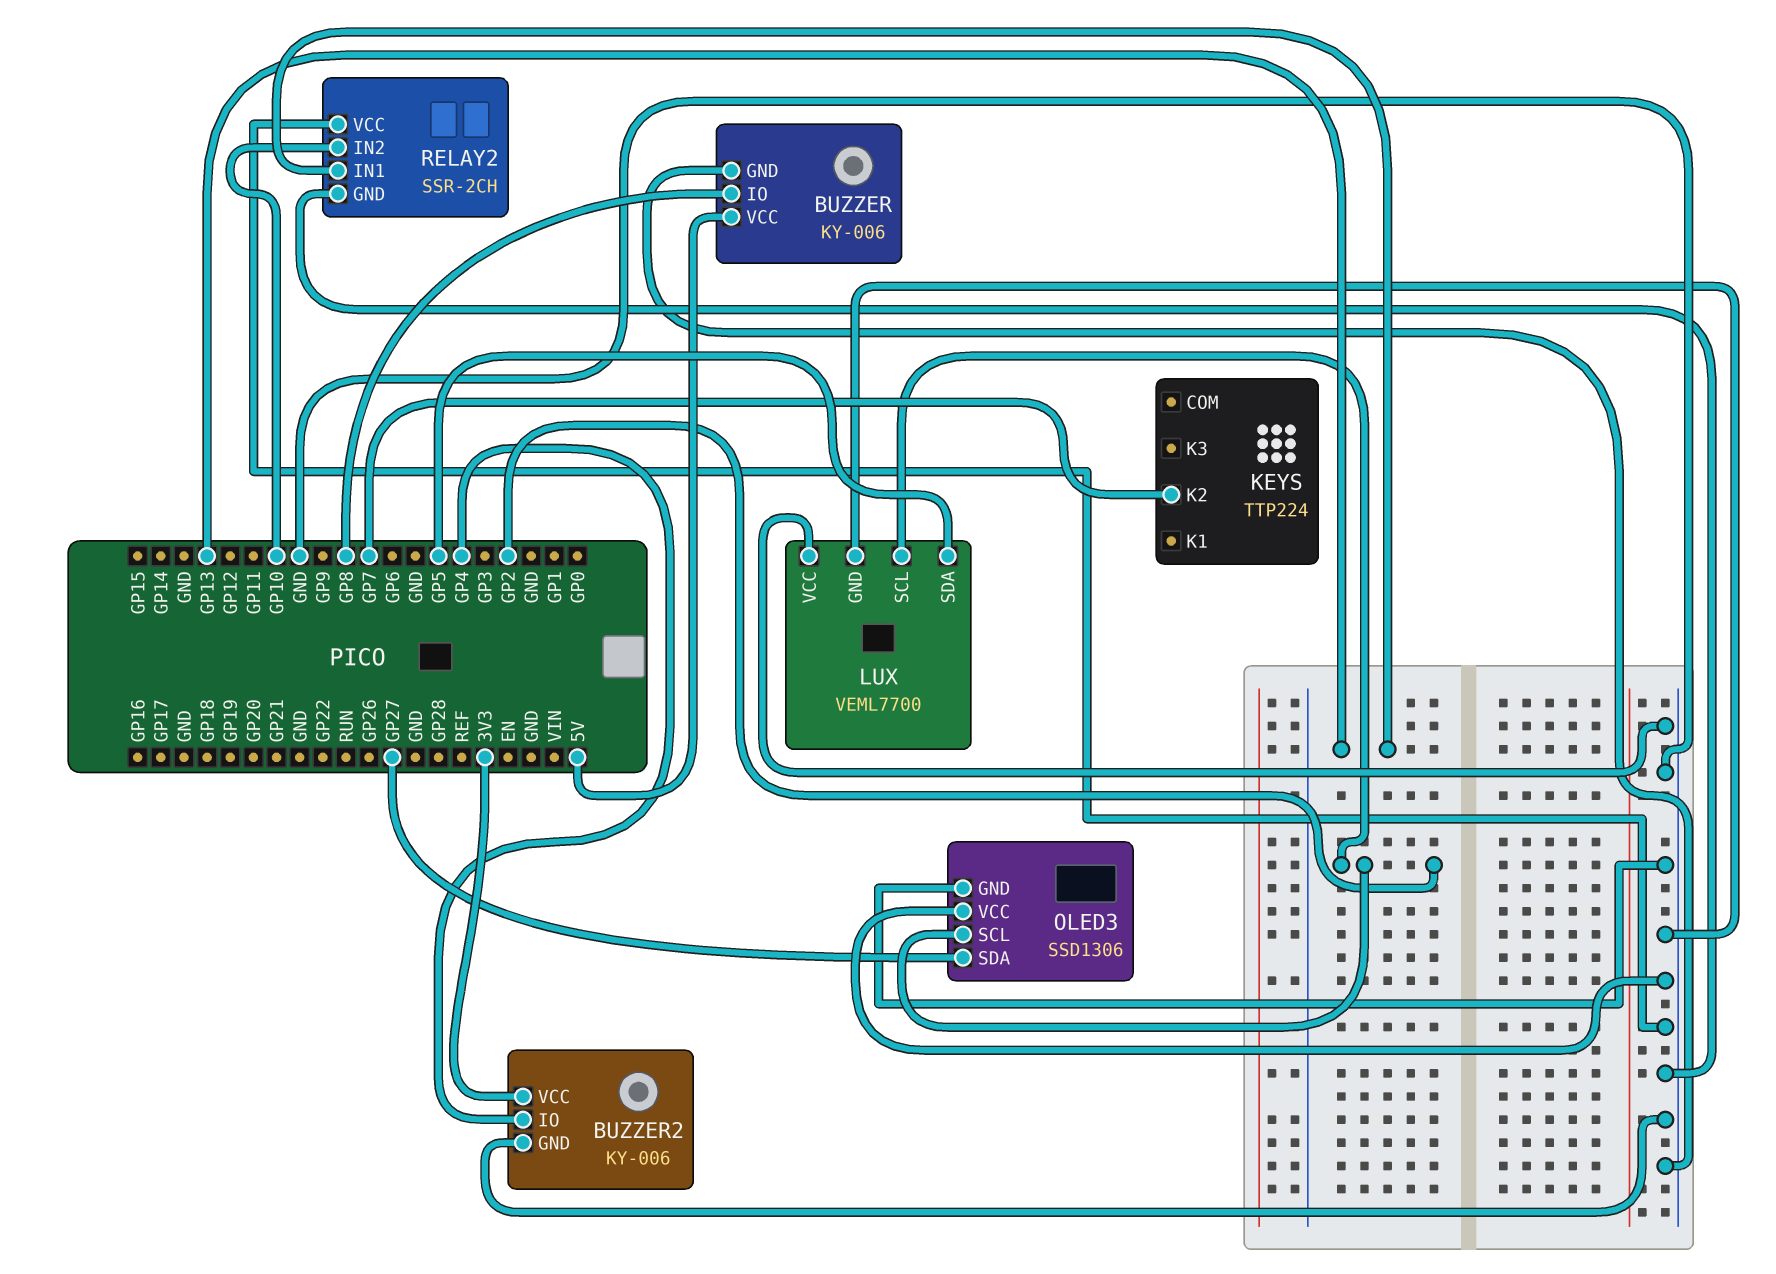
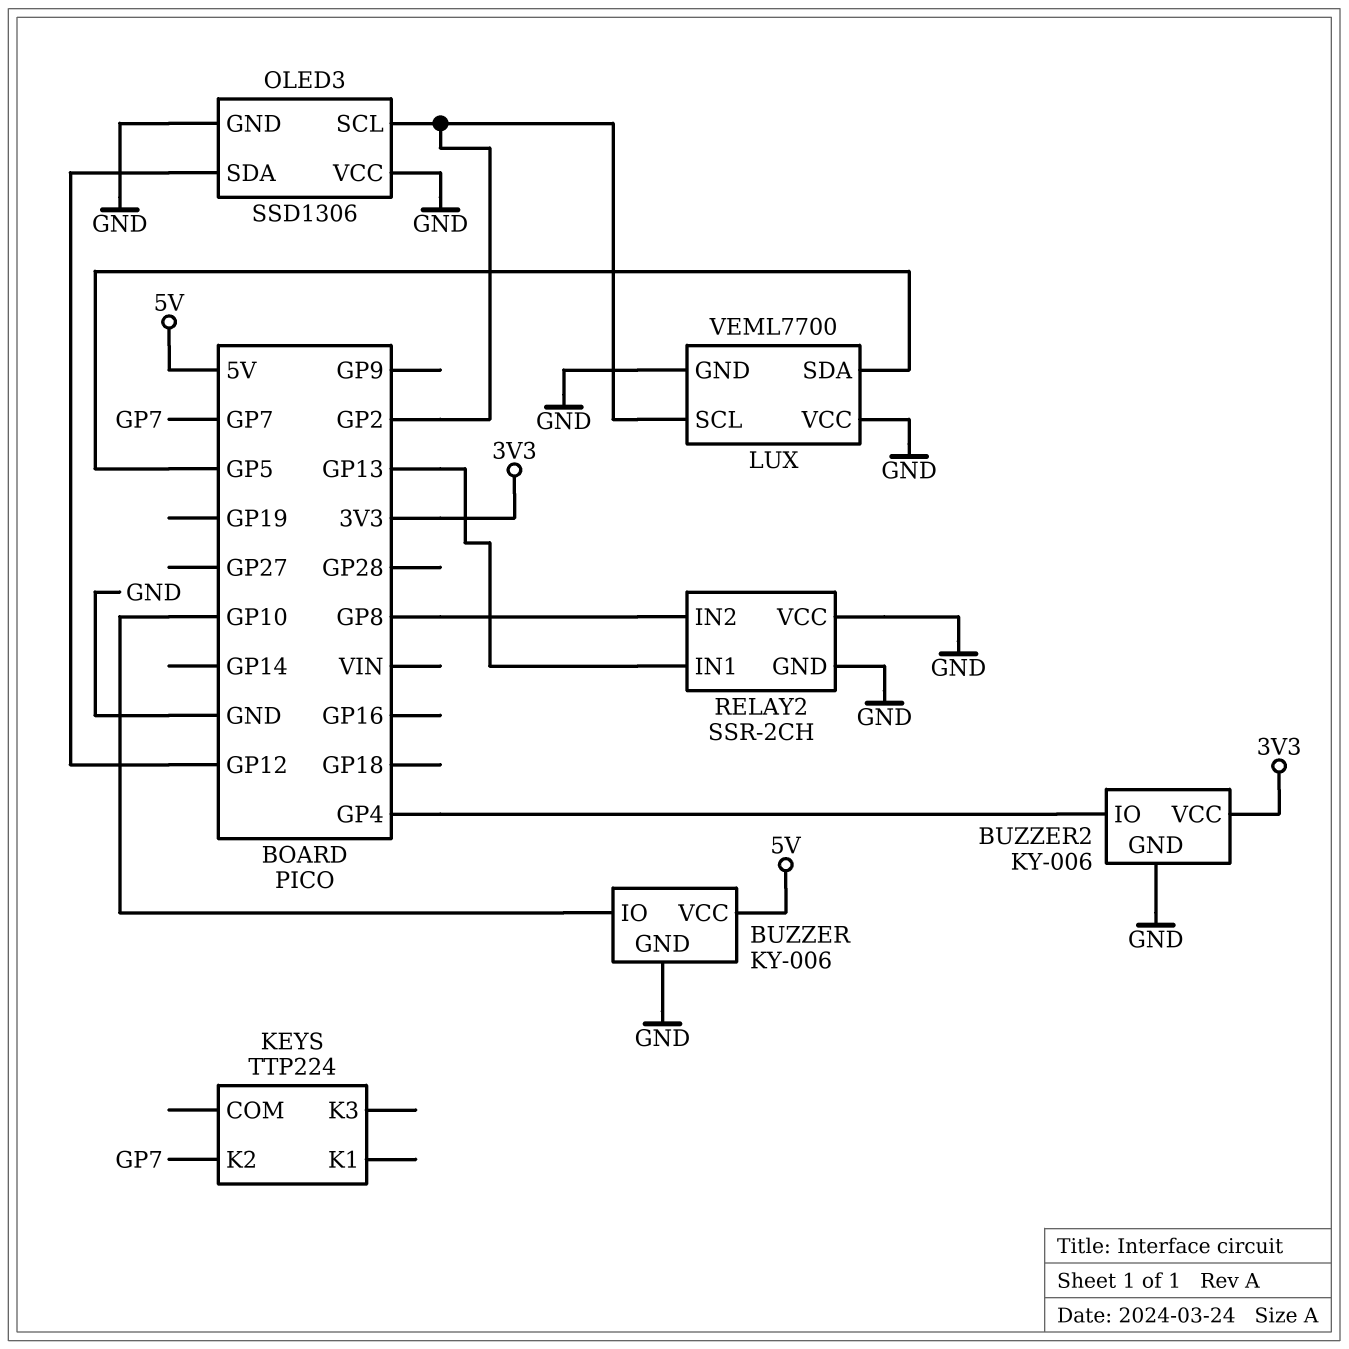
BUZZER pin IO: GP8 -> GP10
OLED3 pin SDA: GP27 -> GP12
RELAY2 pin IN2: GP10 -> GP8

